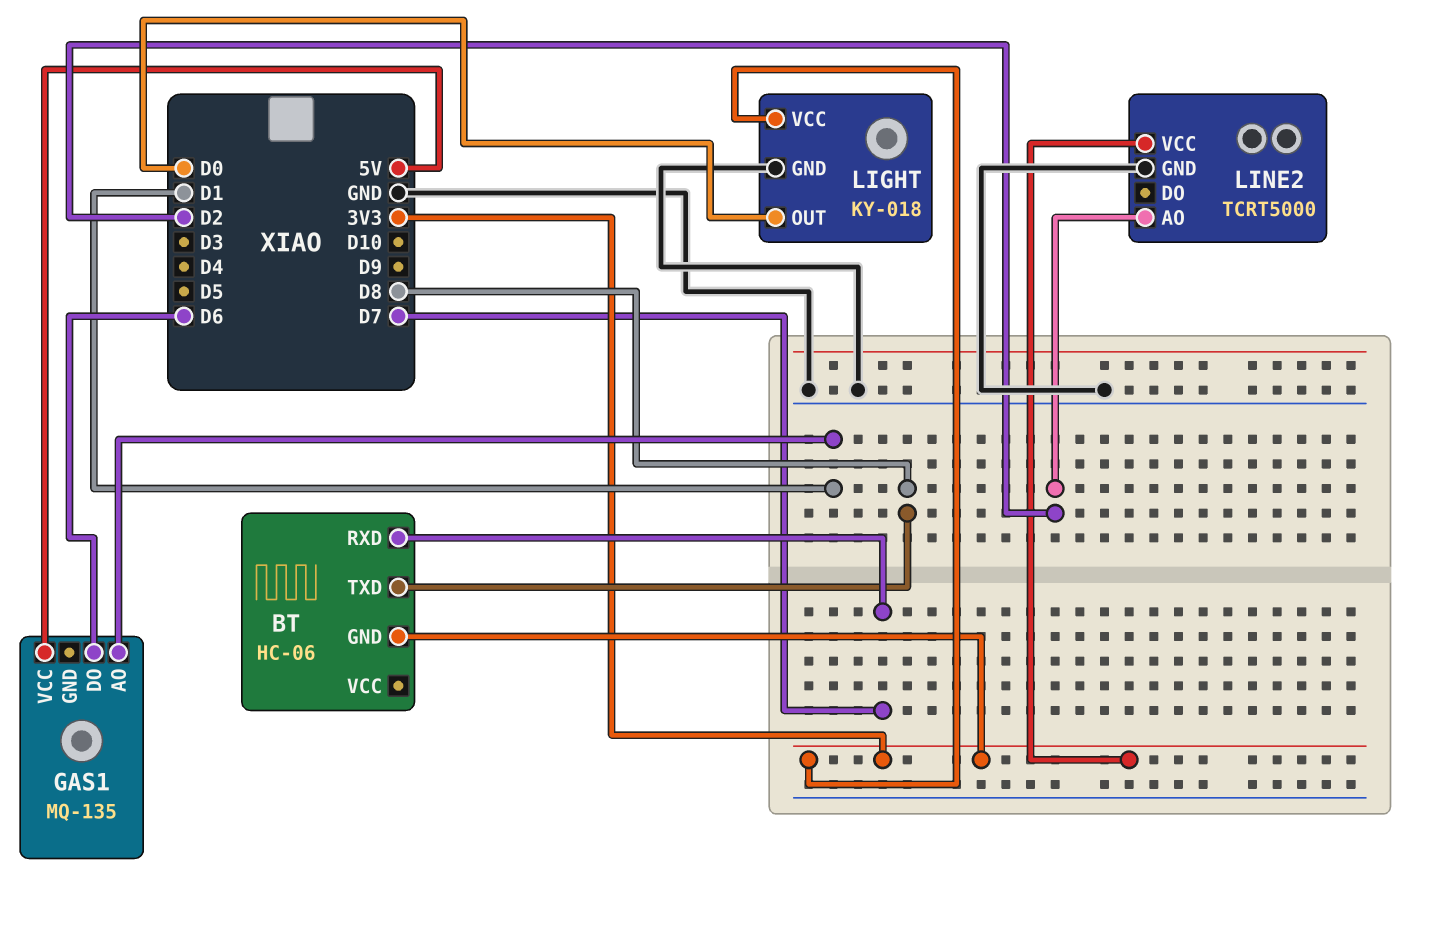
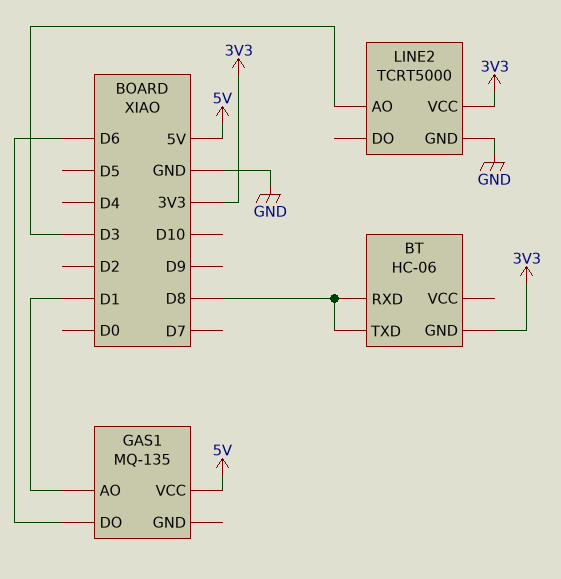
BT pin RXD: D7 -> D8
LIGHT: KY-018 -> none
LIGHT pin GND: GND -> none
LIGHT pin OUT: D0 -> none
LIGHT pin VCC: 3V3 -> none
LINE2 pin AO: D2 -> D3

